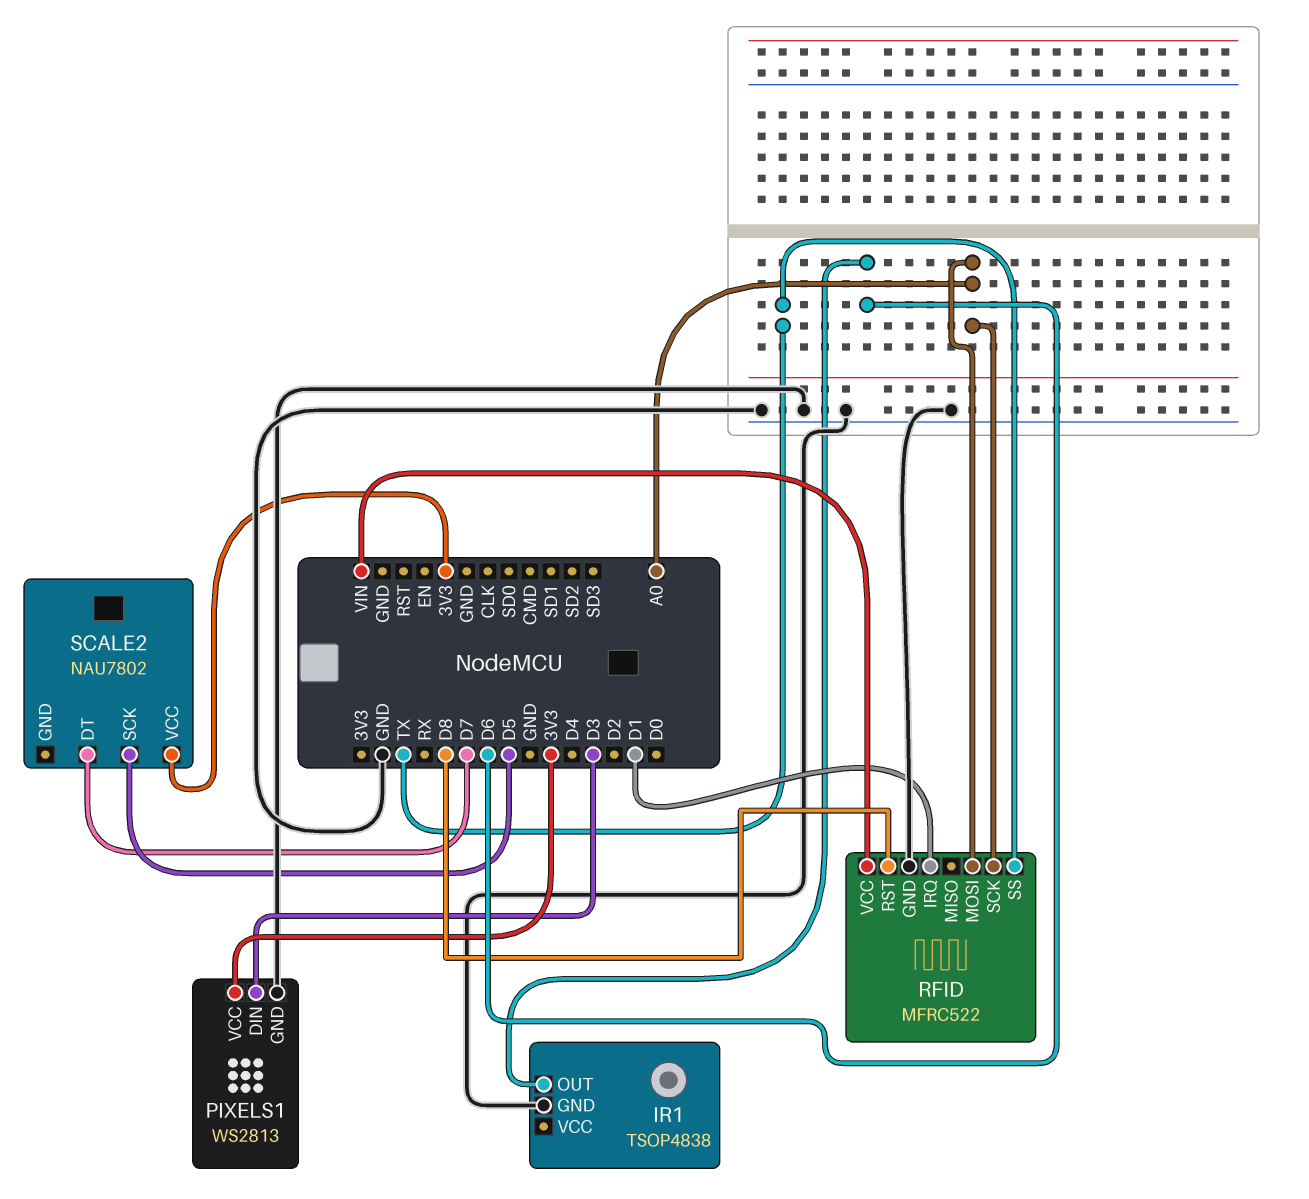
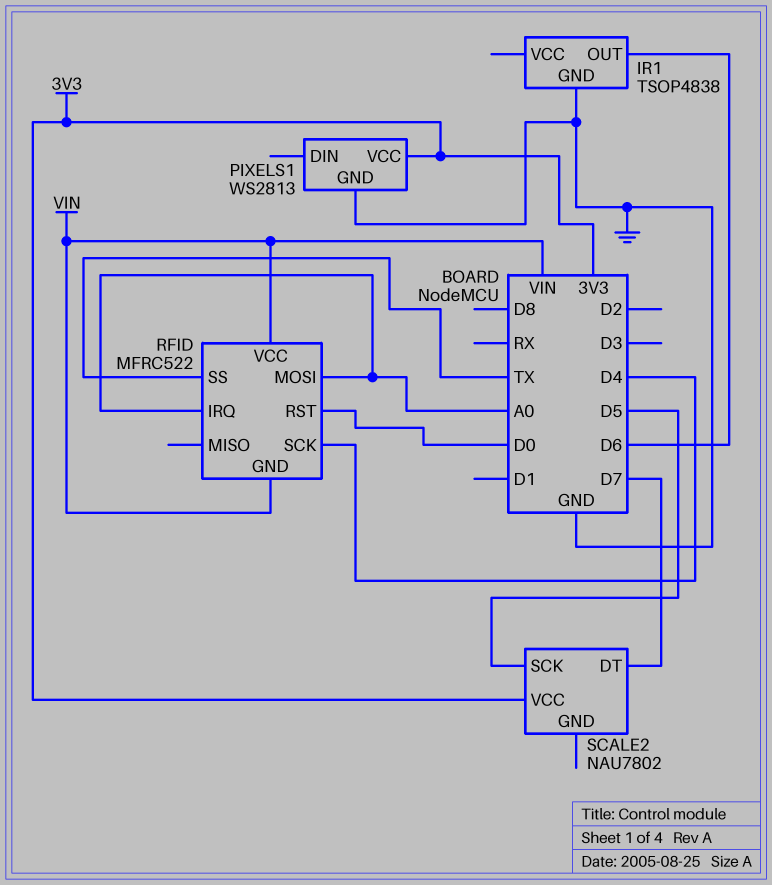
PIXELS1 pin DIN: D3 -> none
RFID pin GND: GND -> VIN
RFID pin IRQ: D1 -> A0
RFID pin RST: D8 -> D0
RFID pin SCK: A0 -> D4

